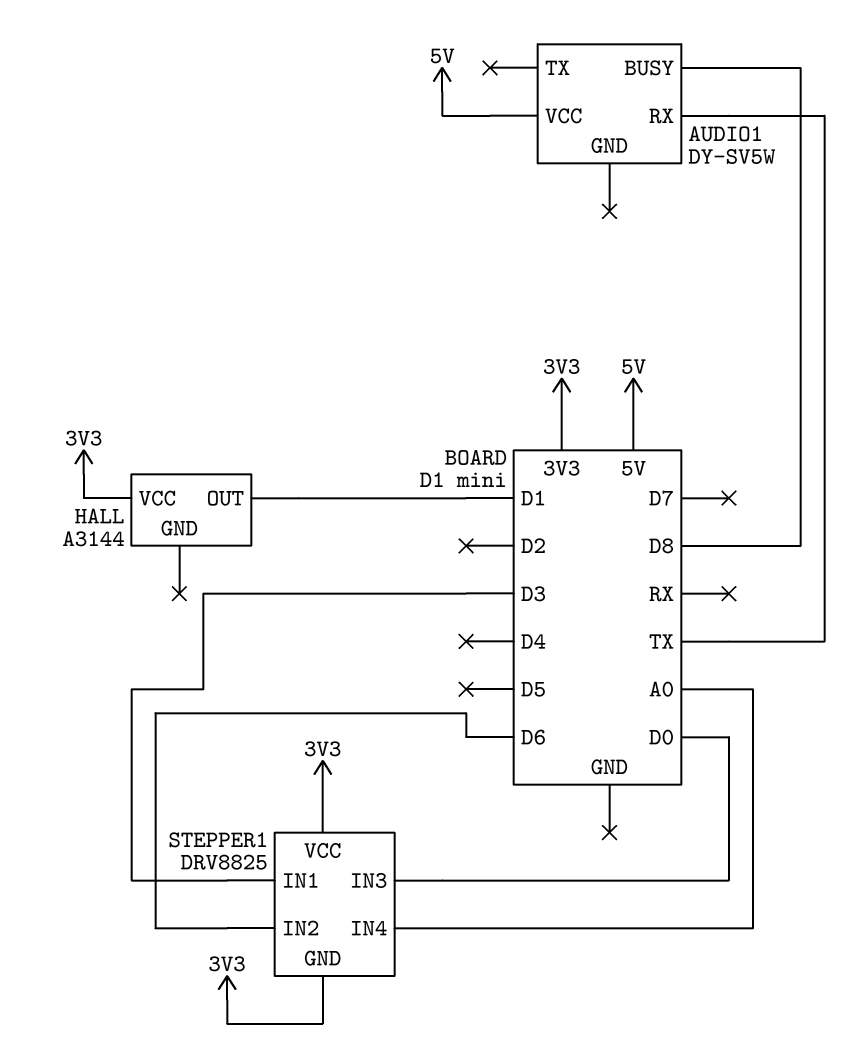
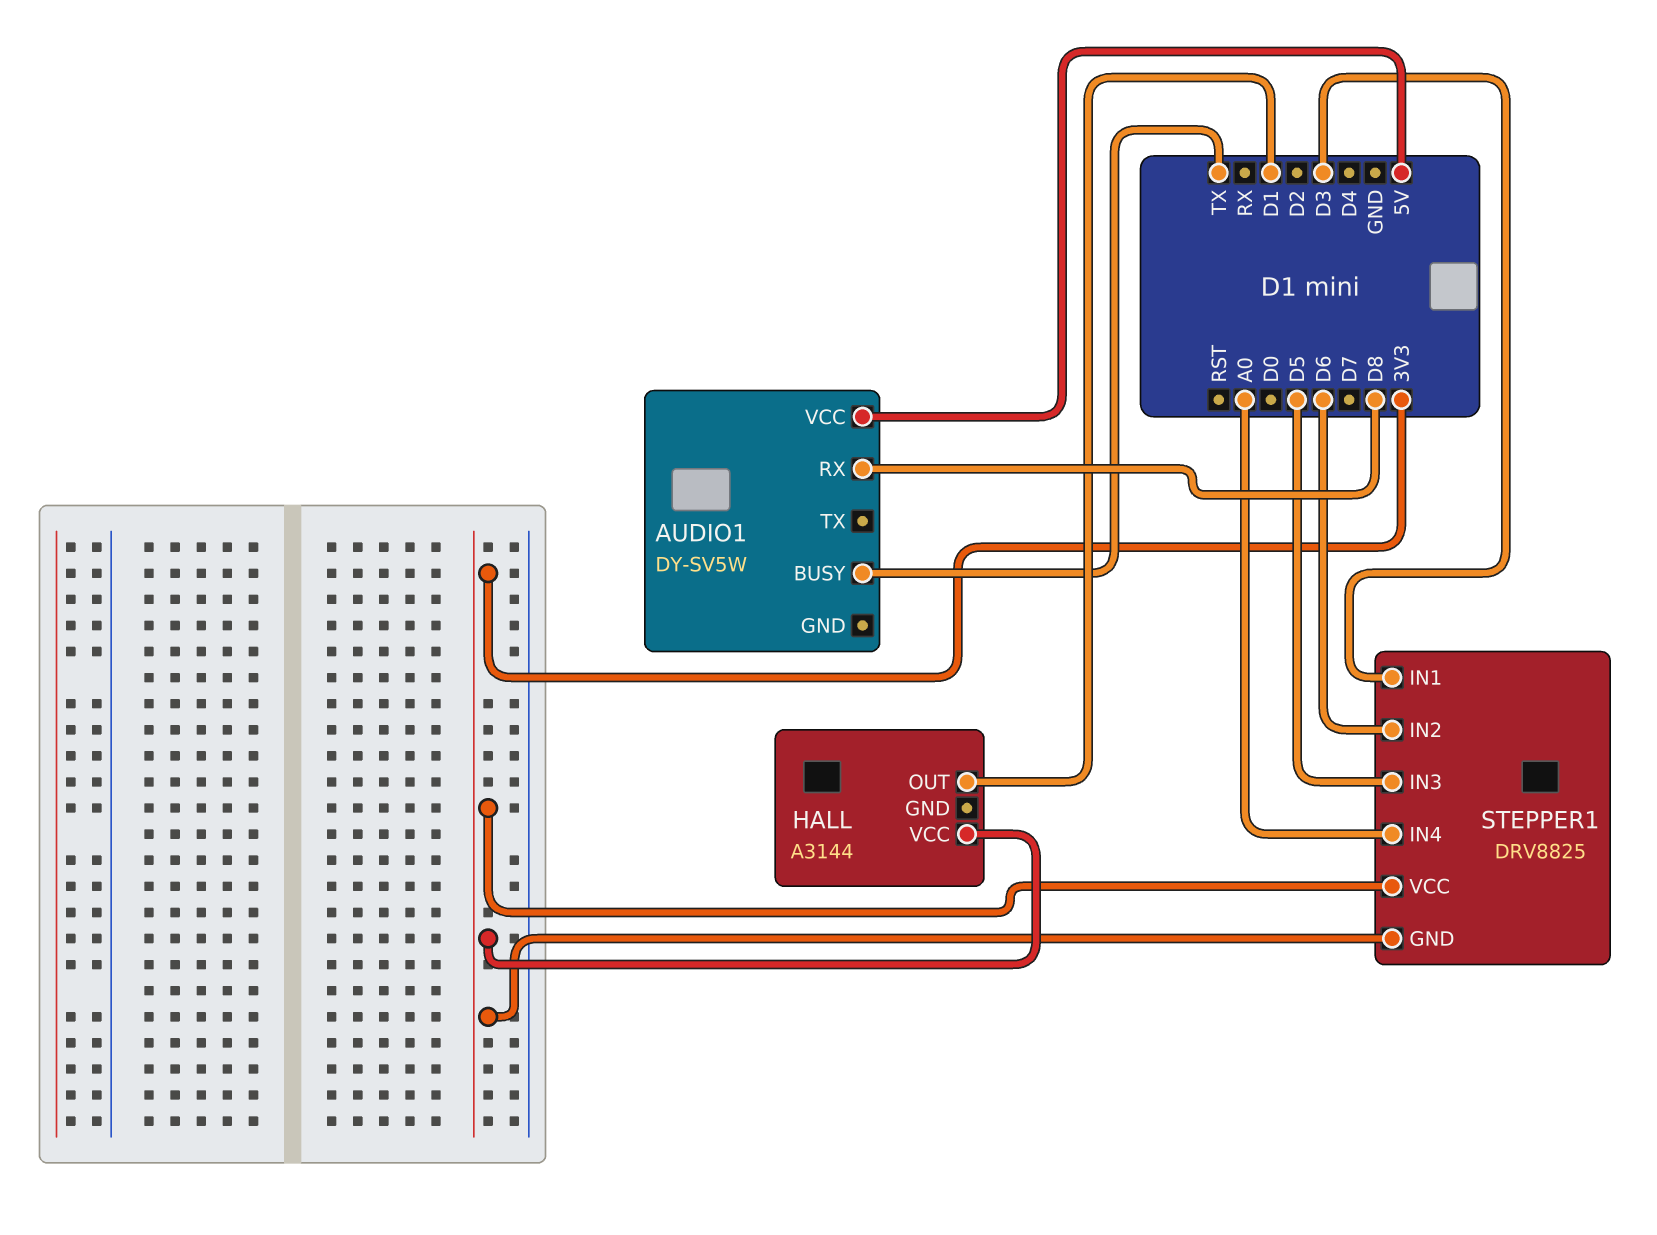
AUDIO1 pin BUSY: D8 -> TX
AUDIO1 pin RX: TX -> D8
STEPPER1 pin IN3: D0 -> D5

